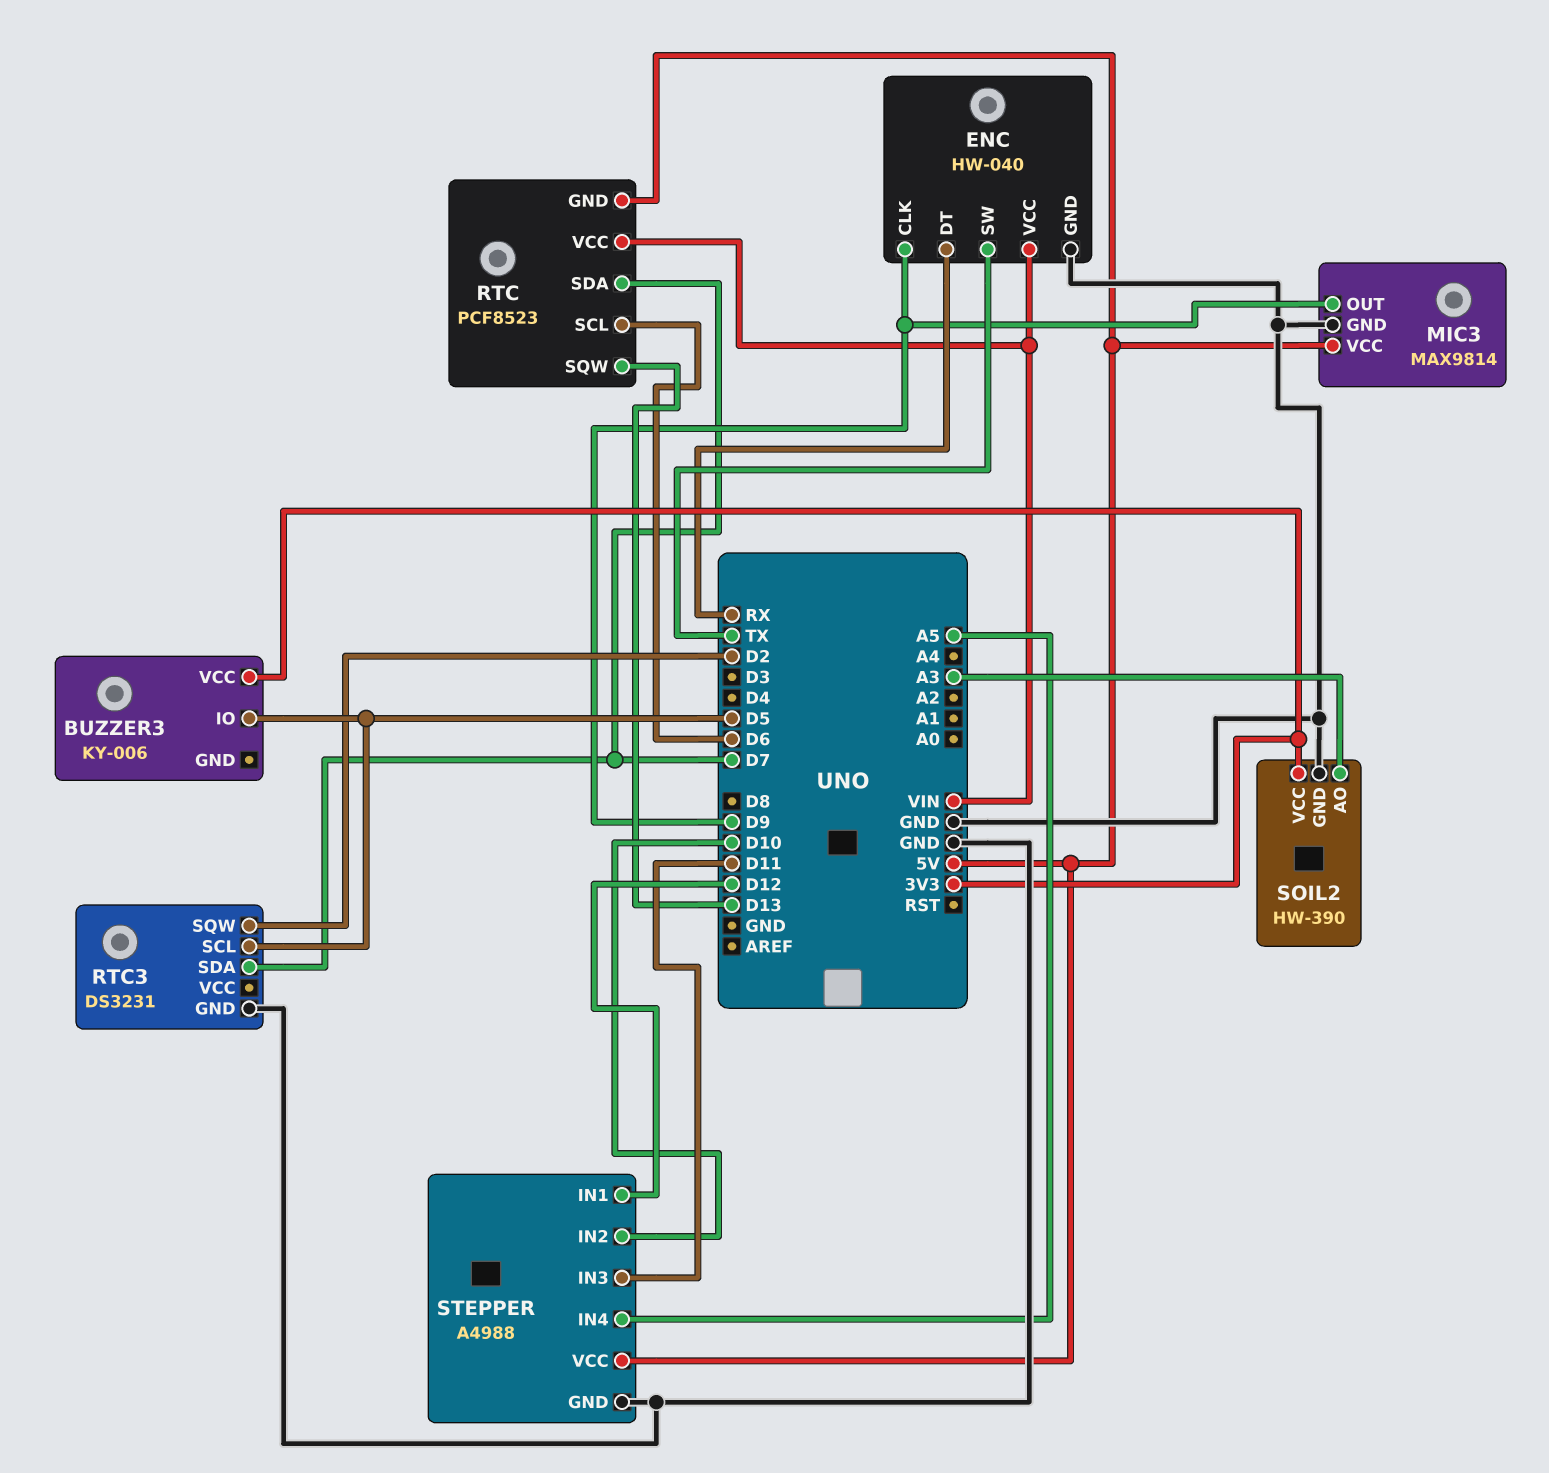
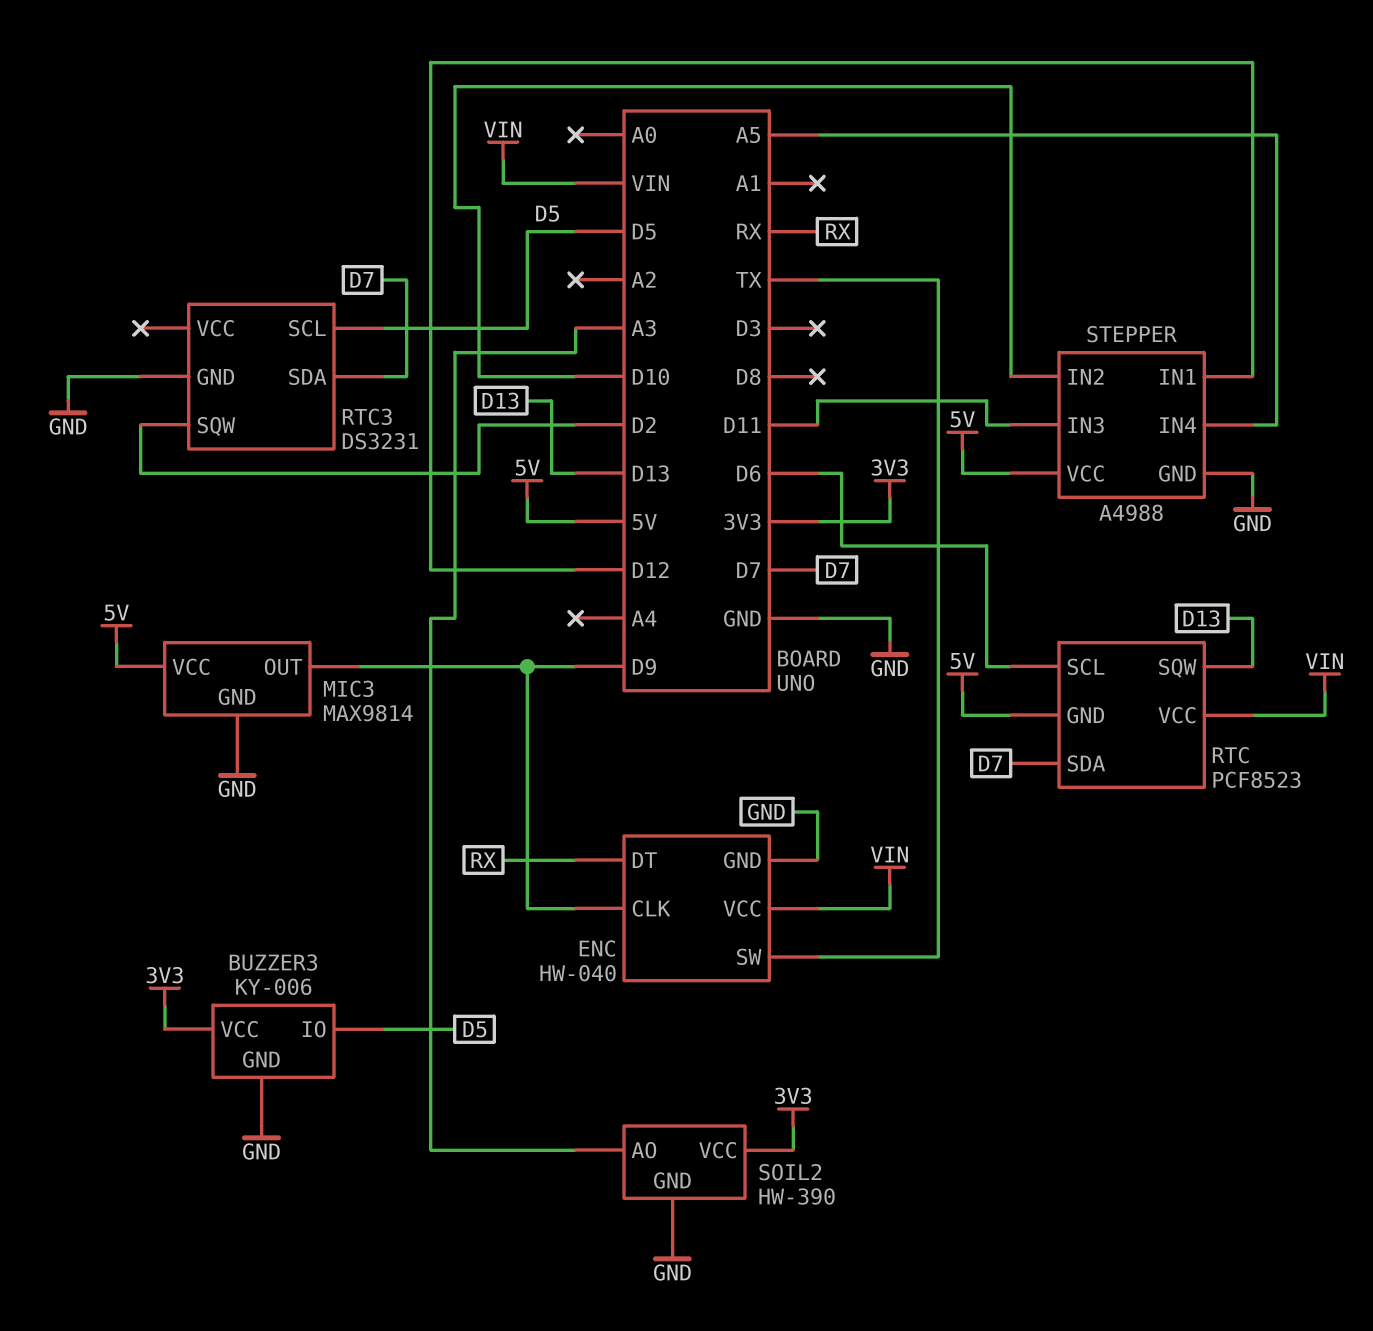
BUZZER3 pin GND: none -> GND

